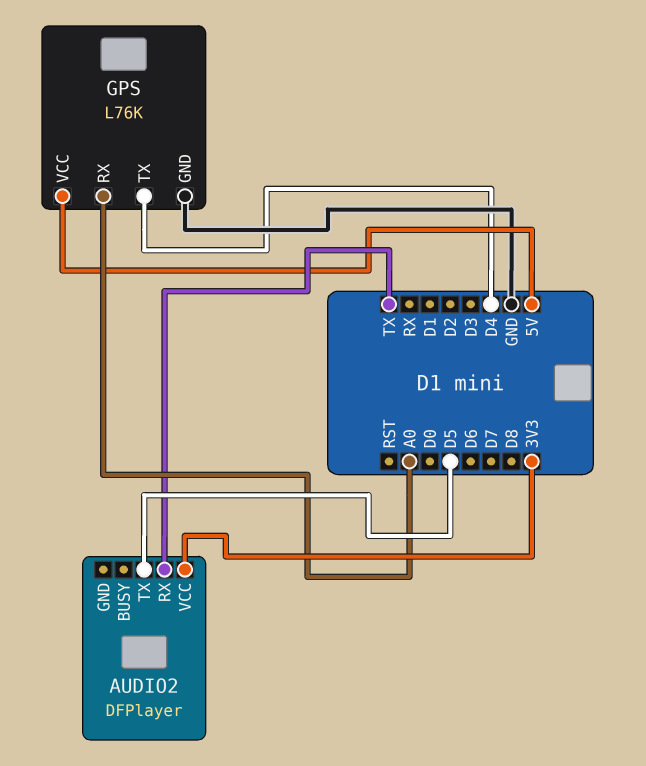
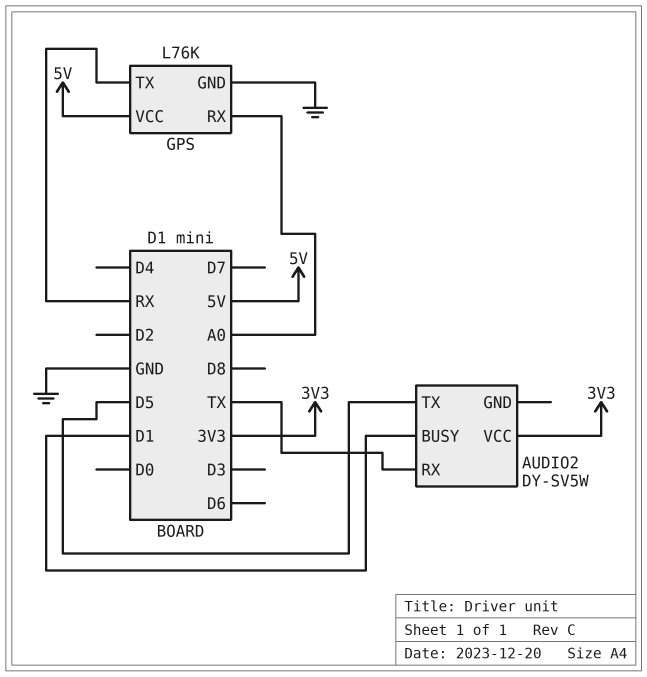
AUDIO2: DFPlayer -> DY-SV5W
AUDIO2 pin BUSY: none -> D1
GPS pin TX: D4 -> RX

